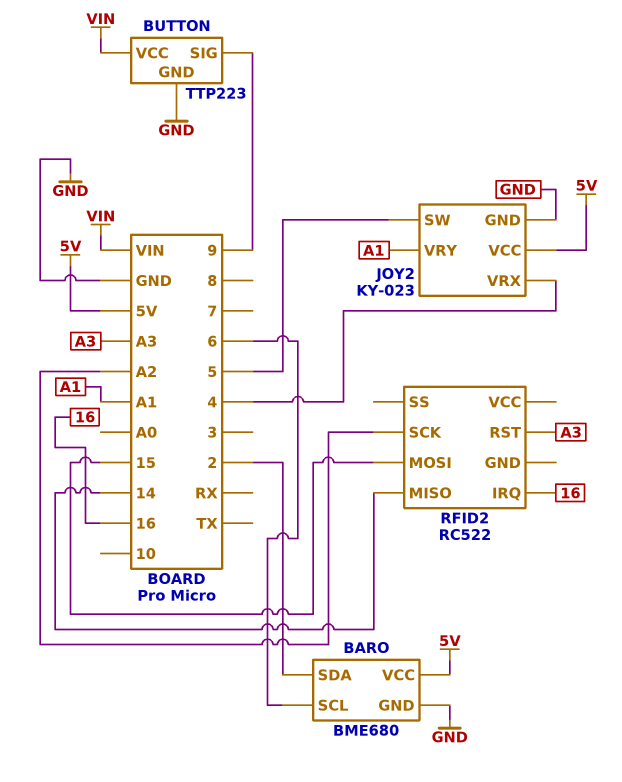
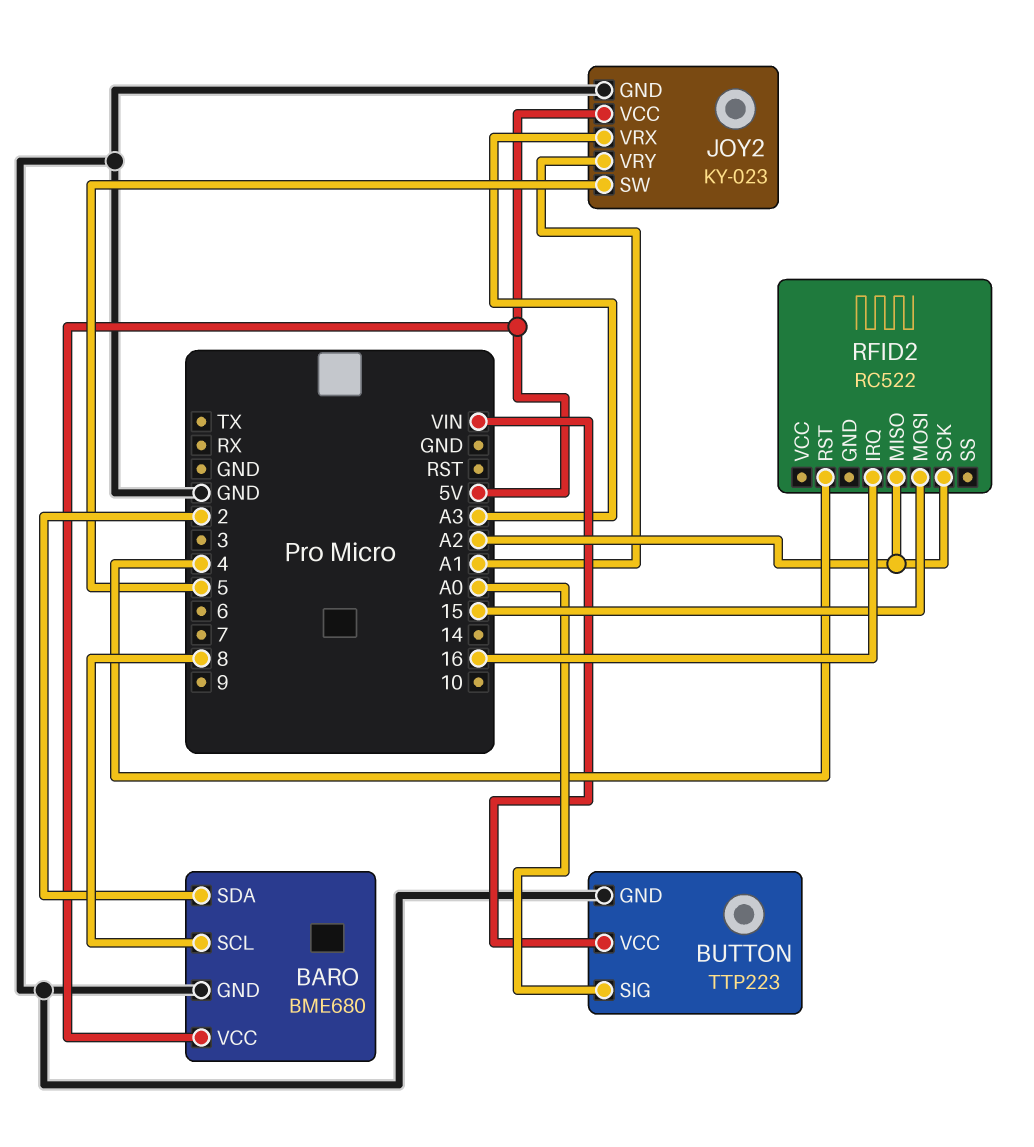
BARO pin SCL: 6 -> 8
BUTTON pin SIG: 9 -> A0
JOY2 pin VRX: 4 -> A3
RFID2 pin MISO: 14 -> A2
RFID2 pin RST: A3 -> 4

